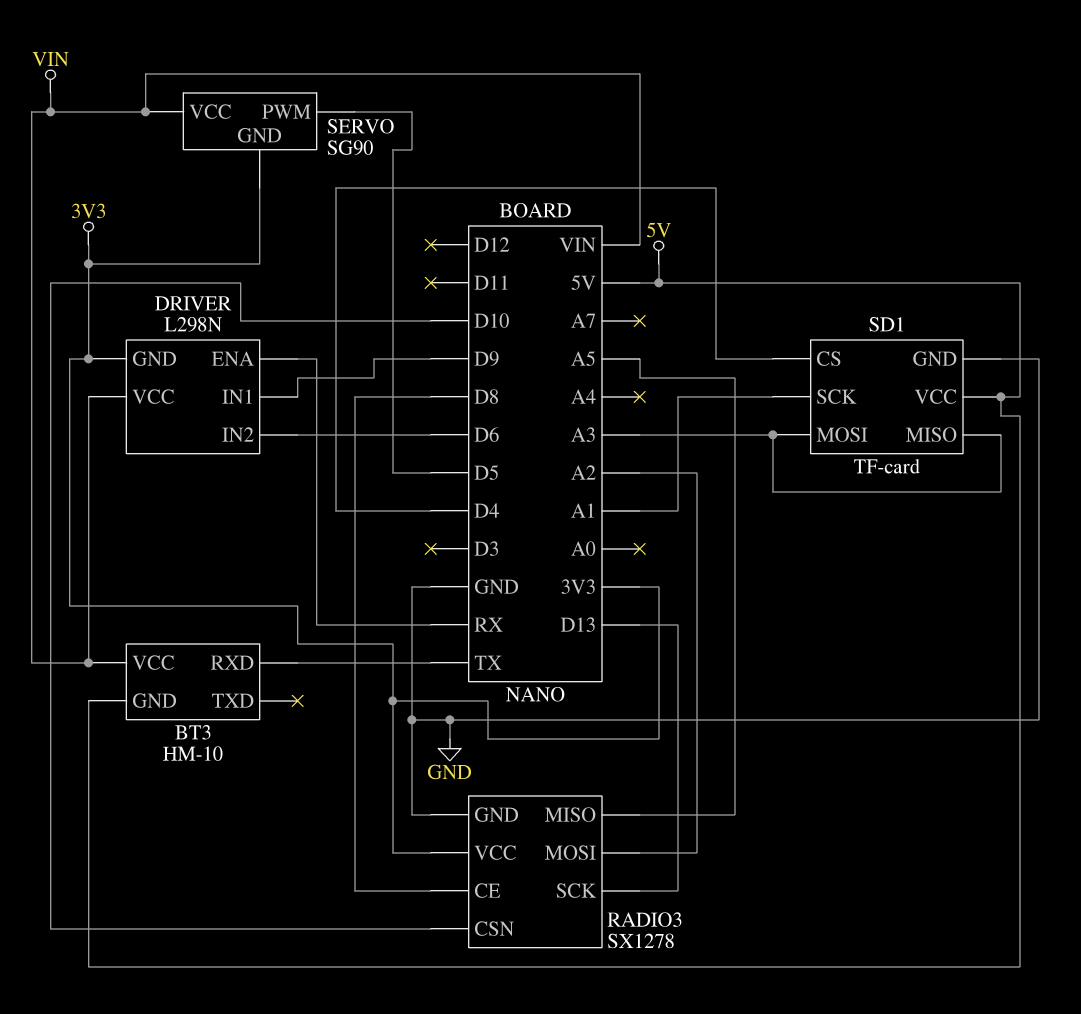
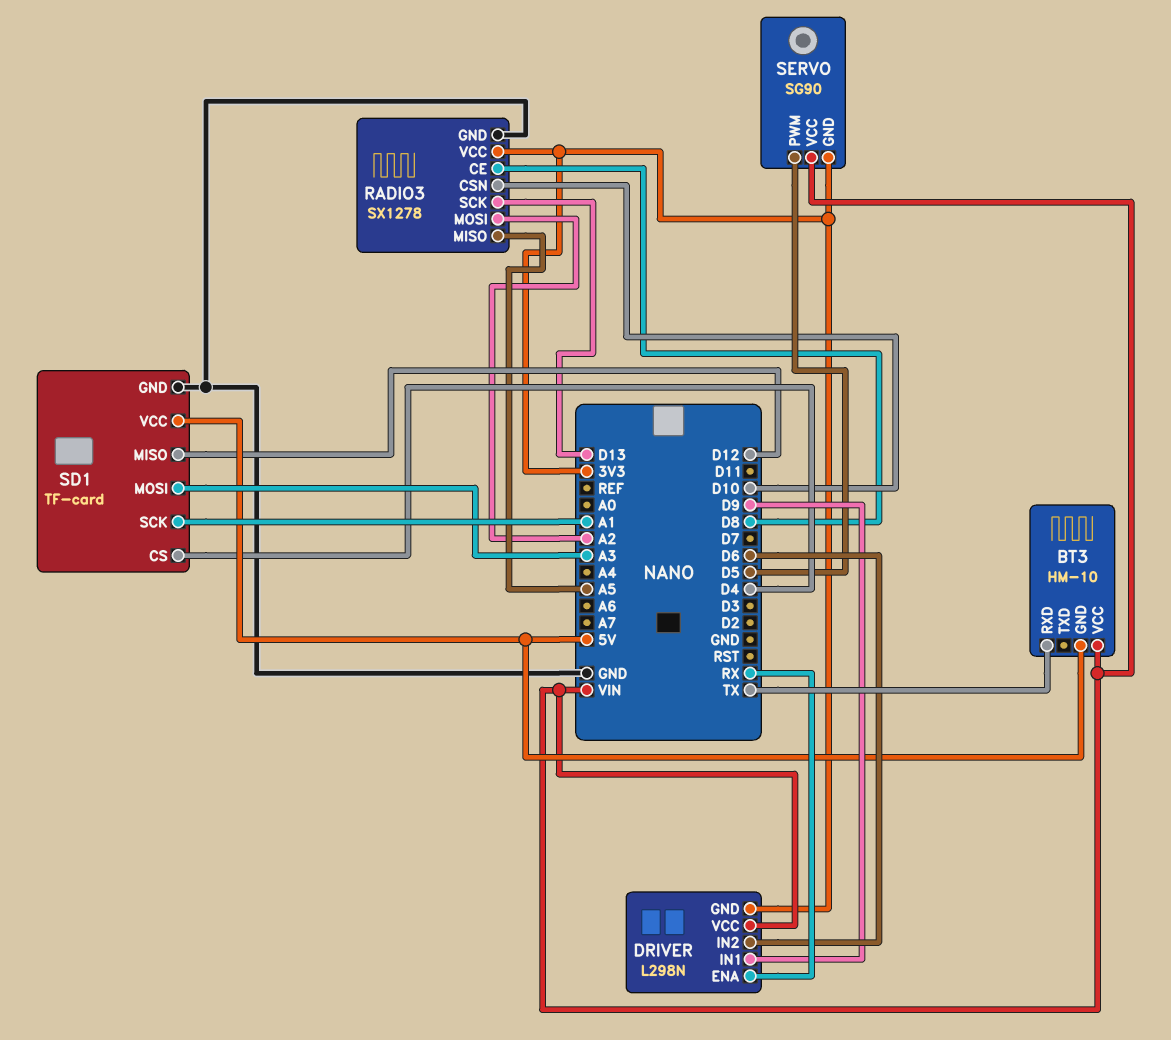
SD1 pin MISO: A3 -> D12

